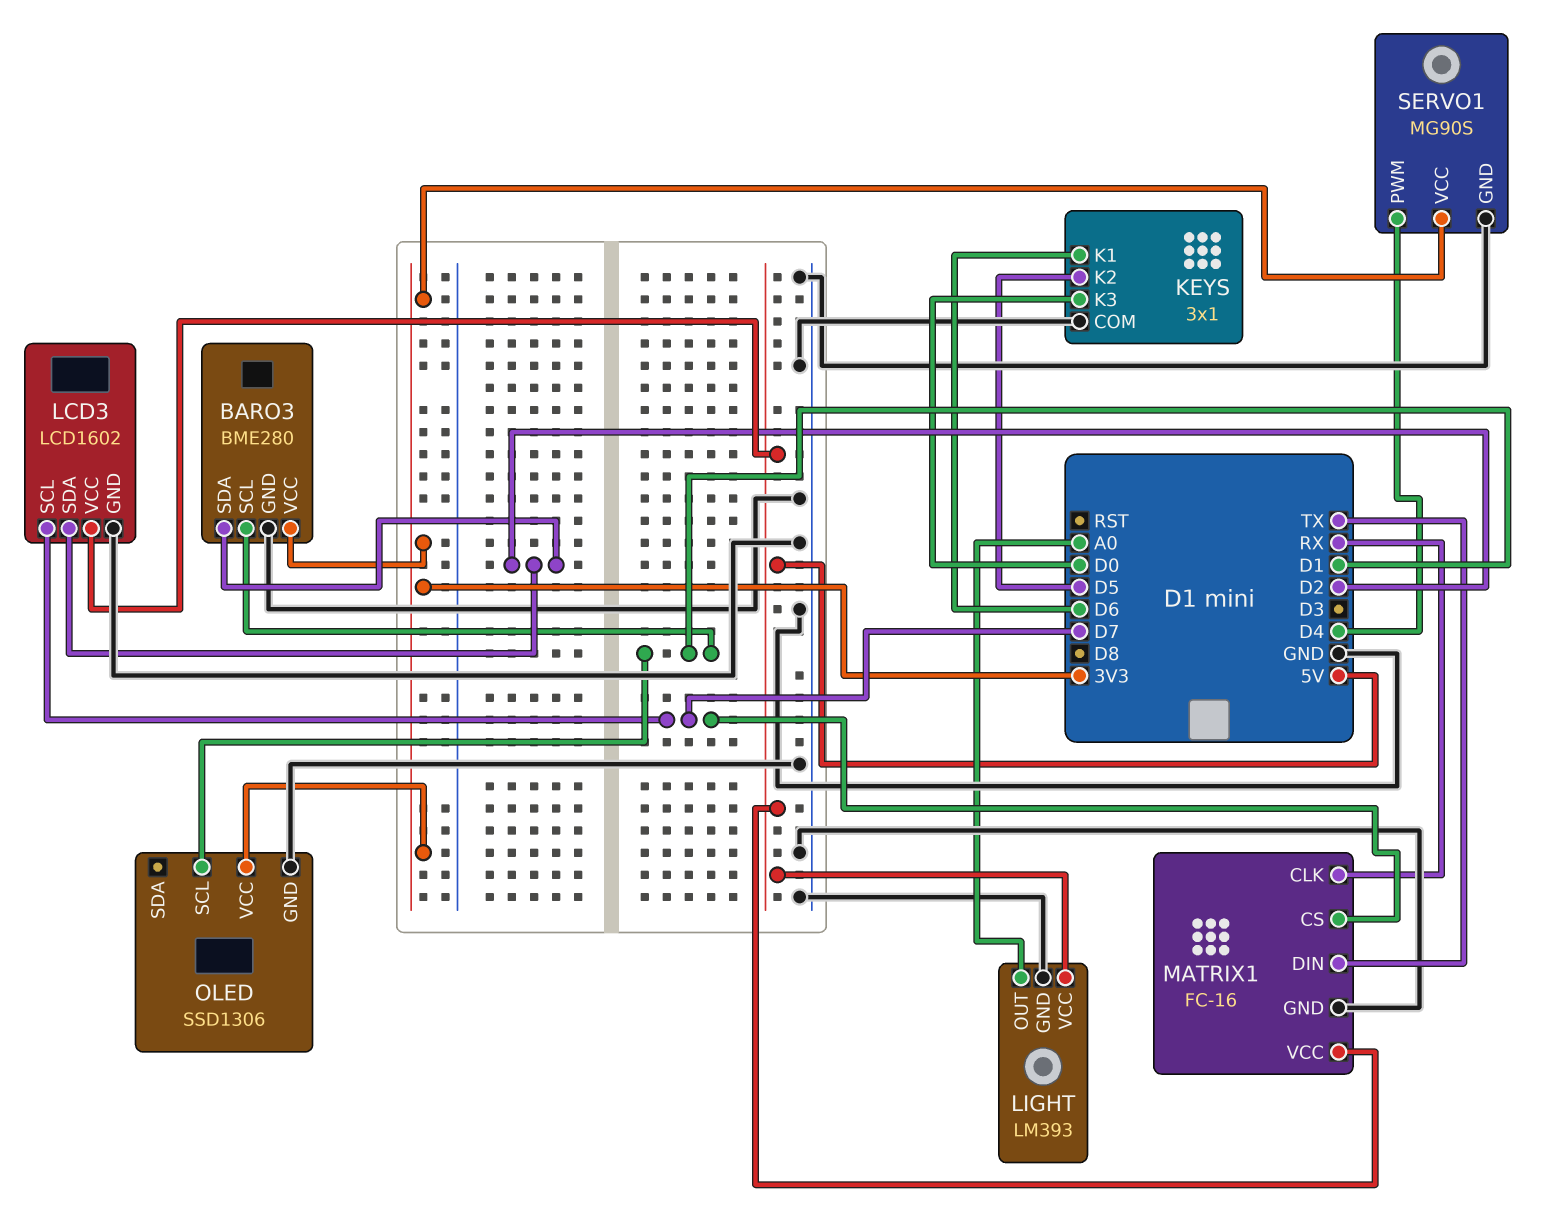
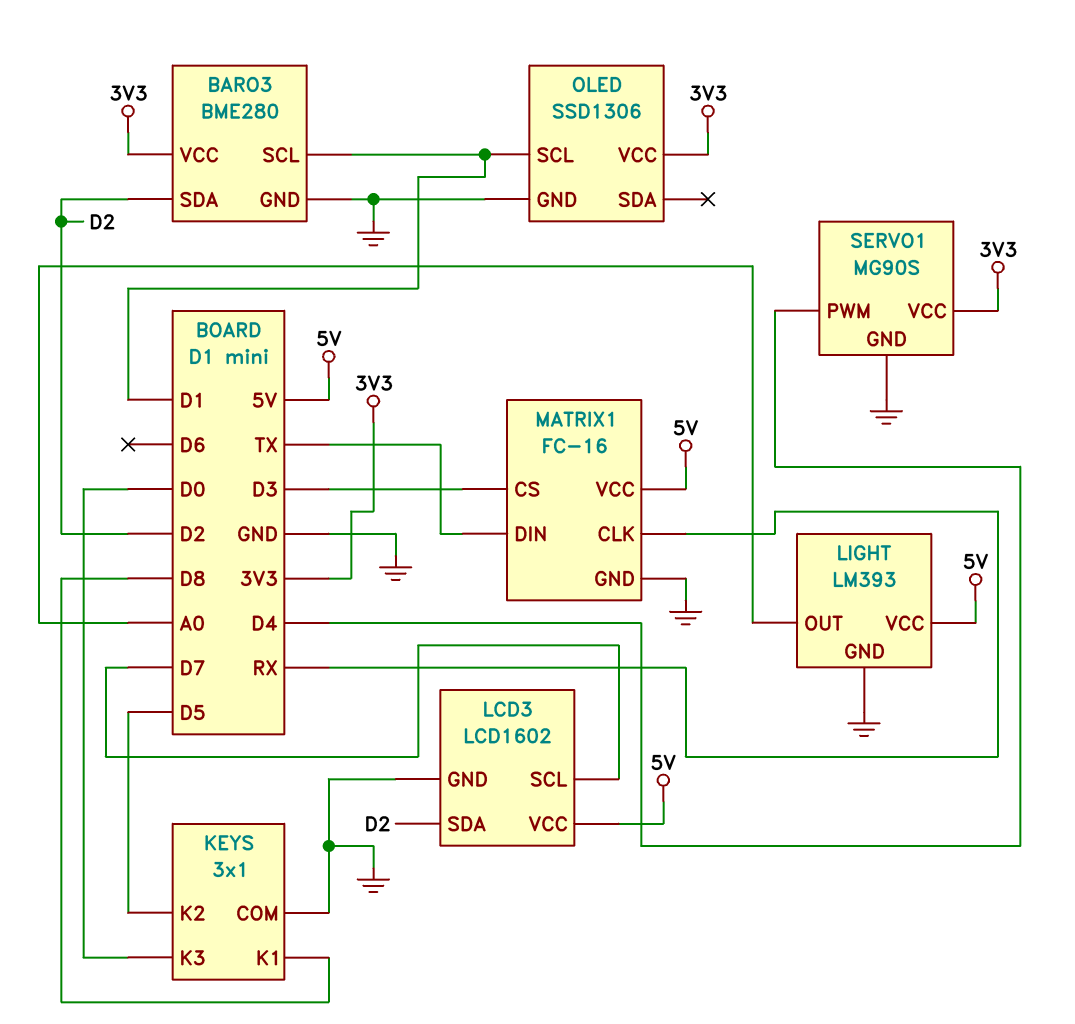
KEYS pin K1: D6 -> D8
MATRIX1 pin CS: D7 -> D3

